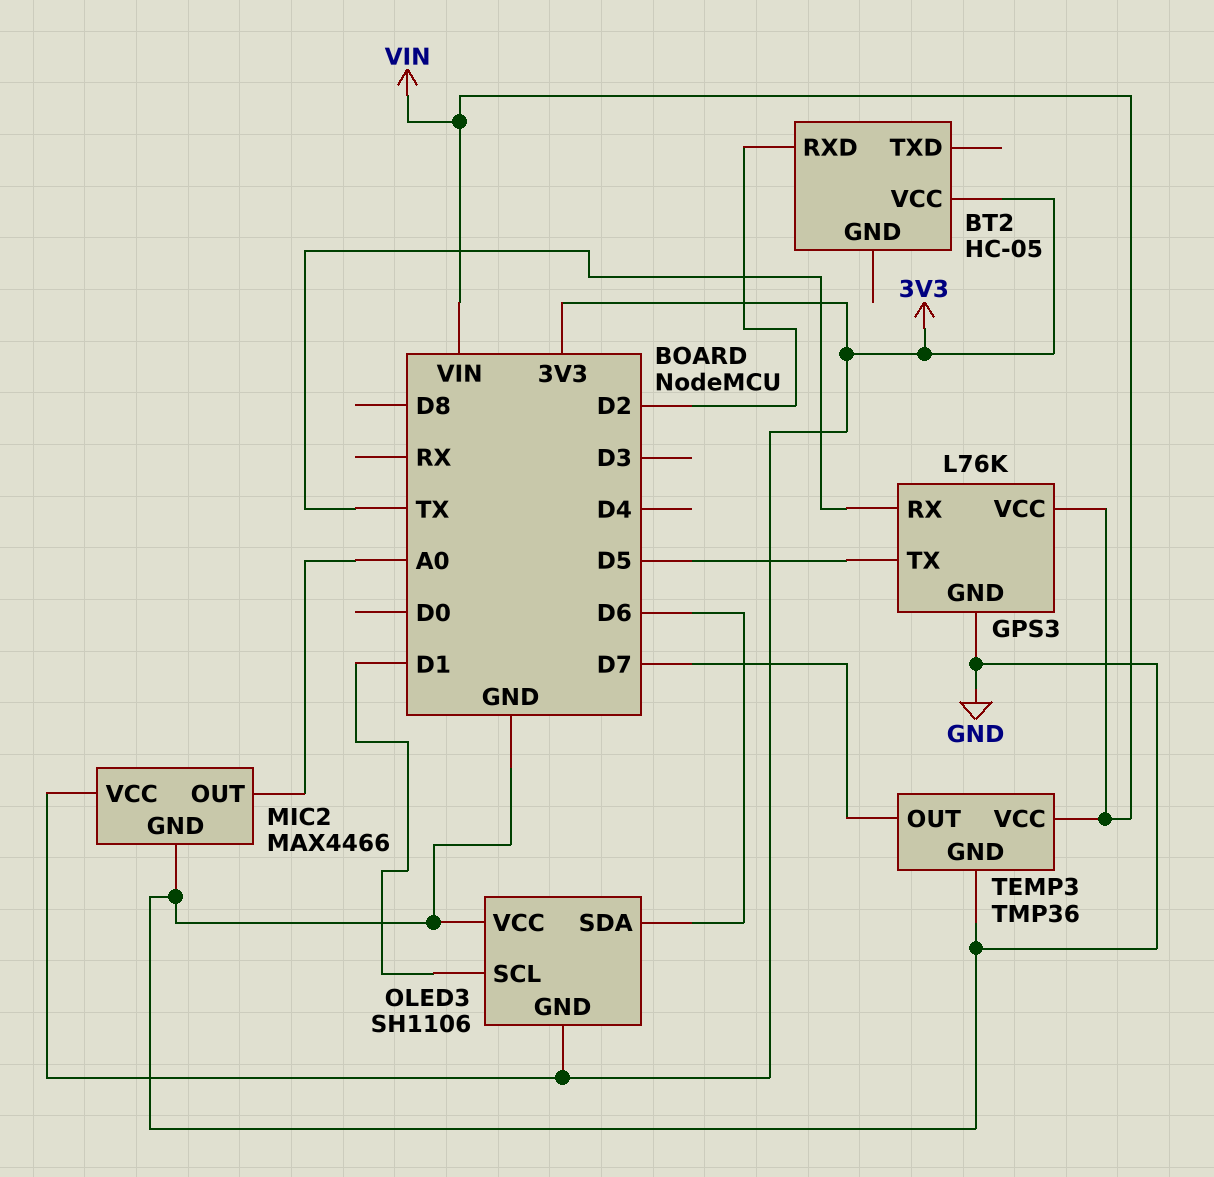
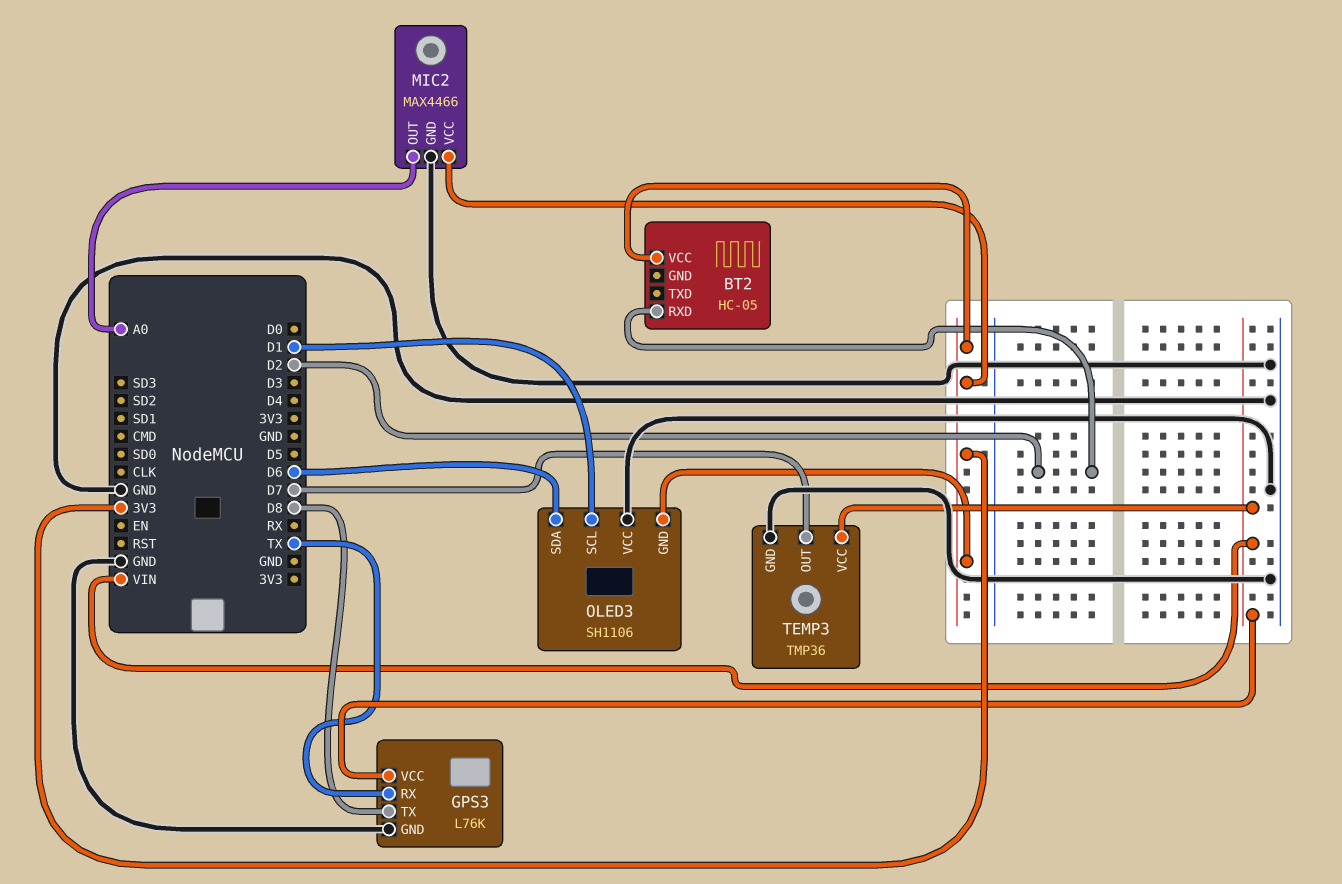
GPS3 pin TX: D5 -> D8

